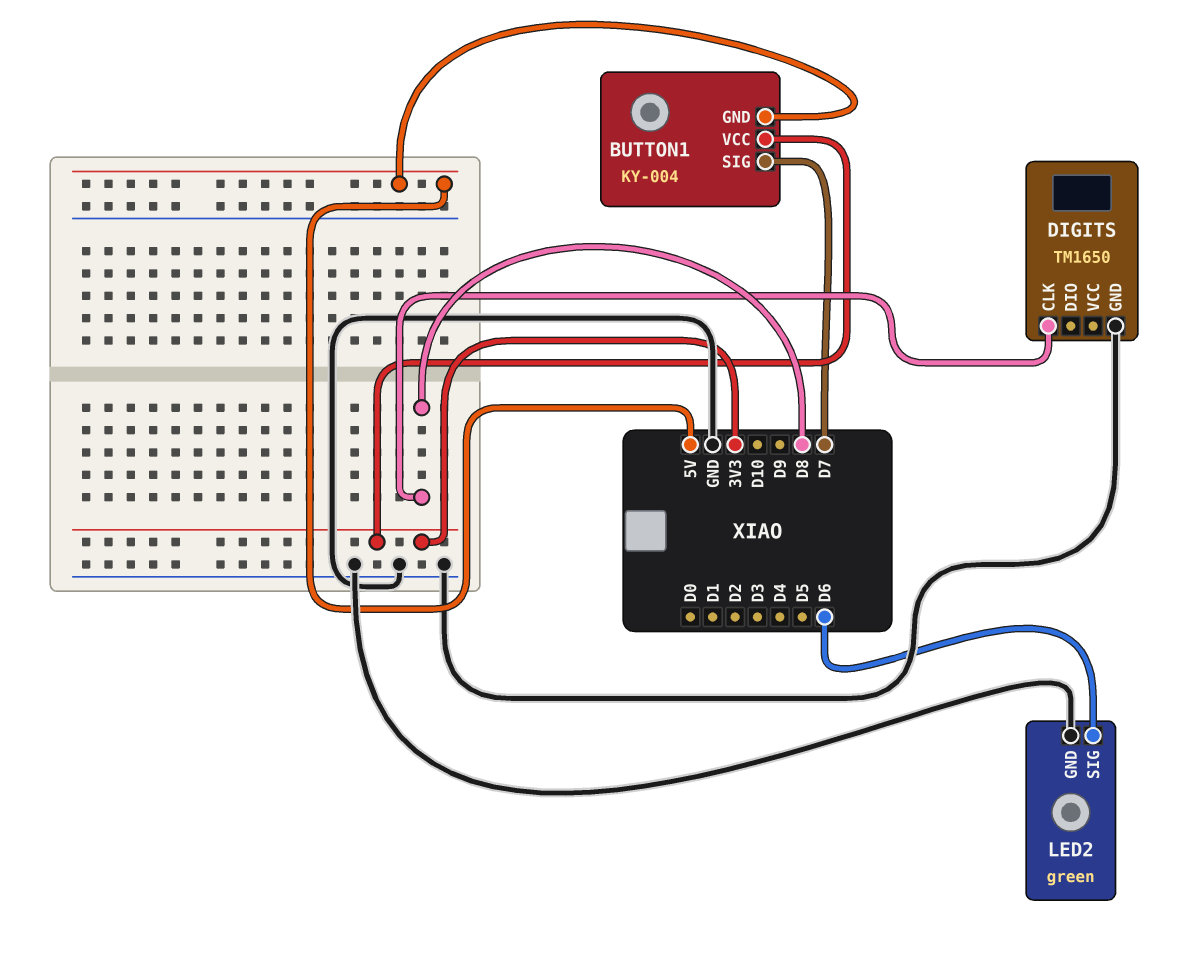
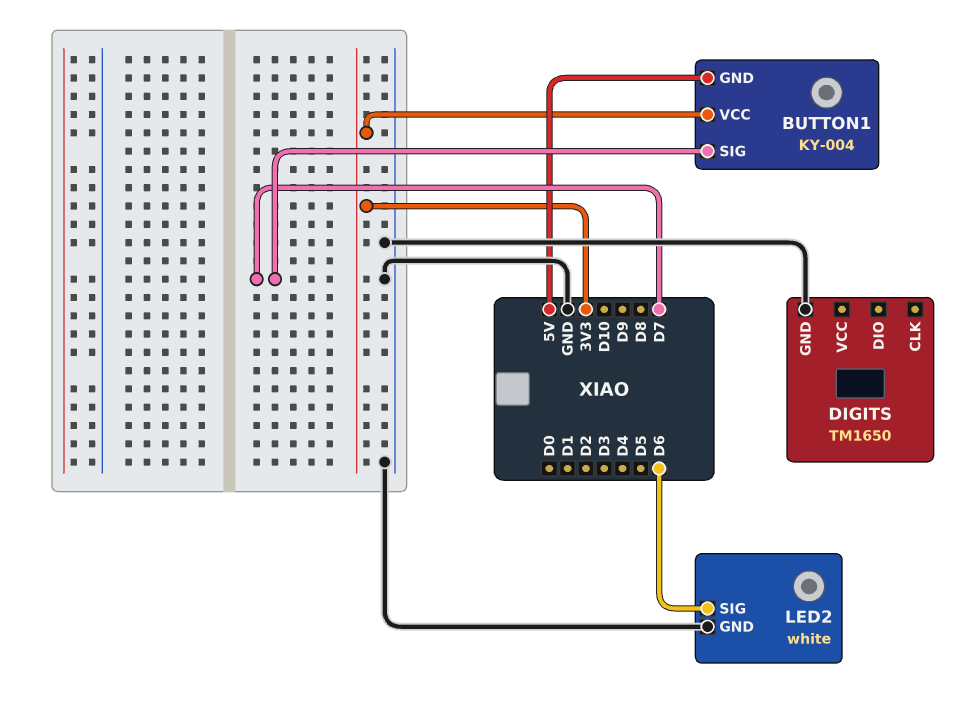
DIGITS pin CLK: D8 -> none
LED2: green -> white

